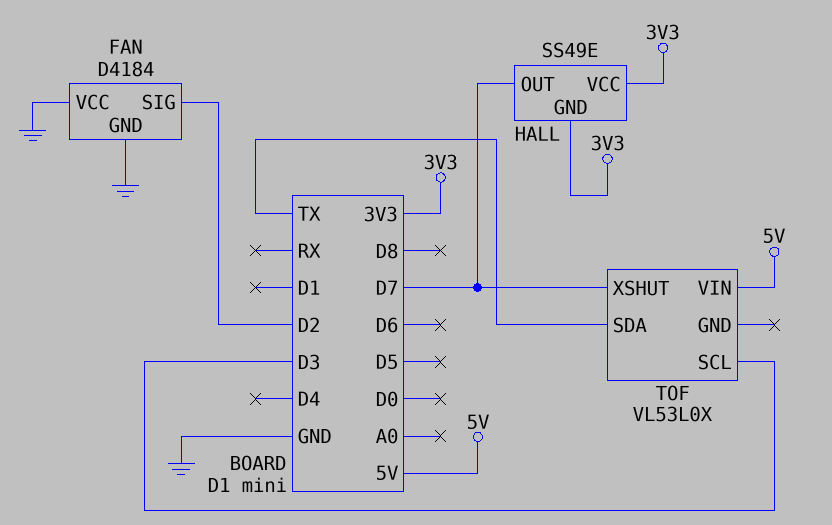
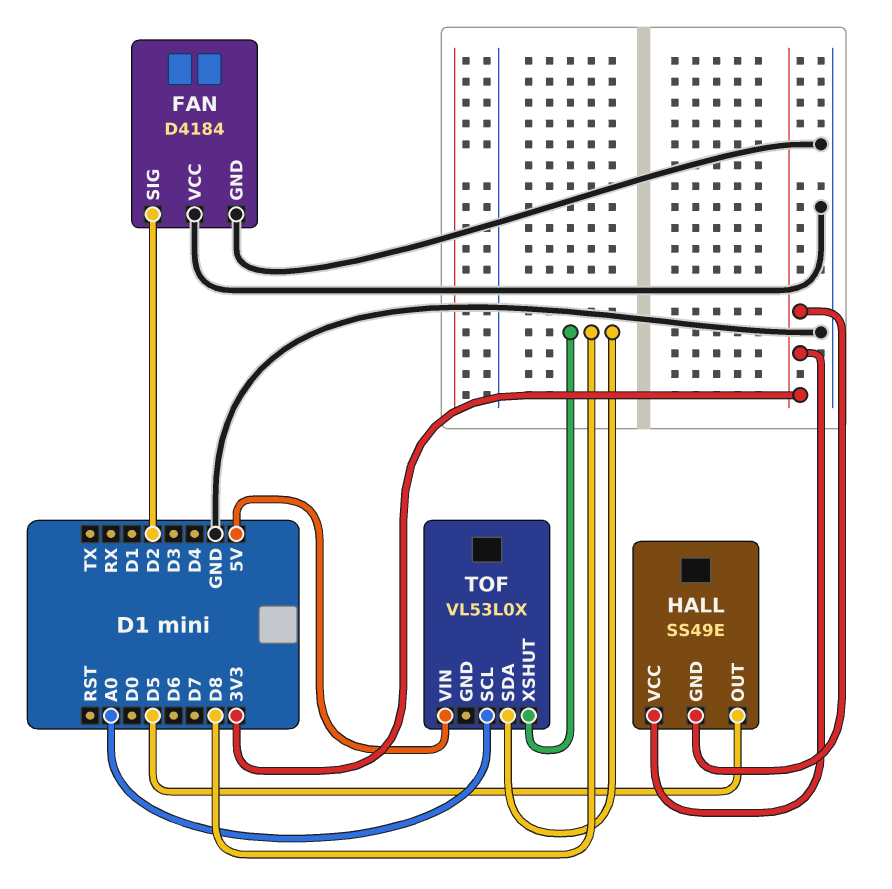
HALL pin OUT: D7 -> D5
TOF pin SCL: D3 -> A0
TOF pin SDA: TX -> D8
TOF pin XSHUT: D7 -> D8

